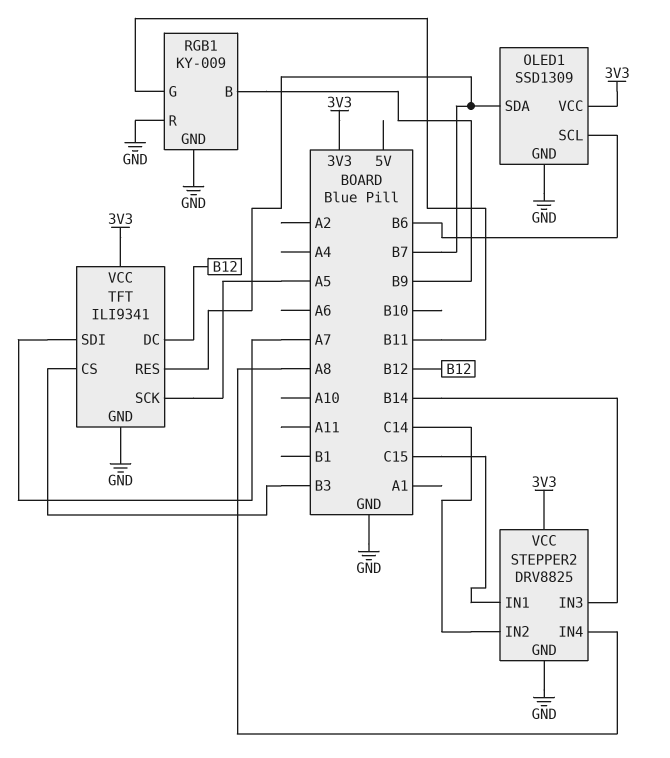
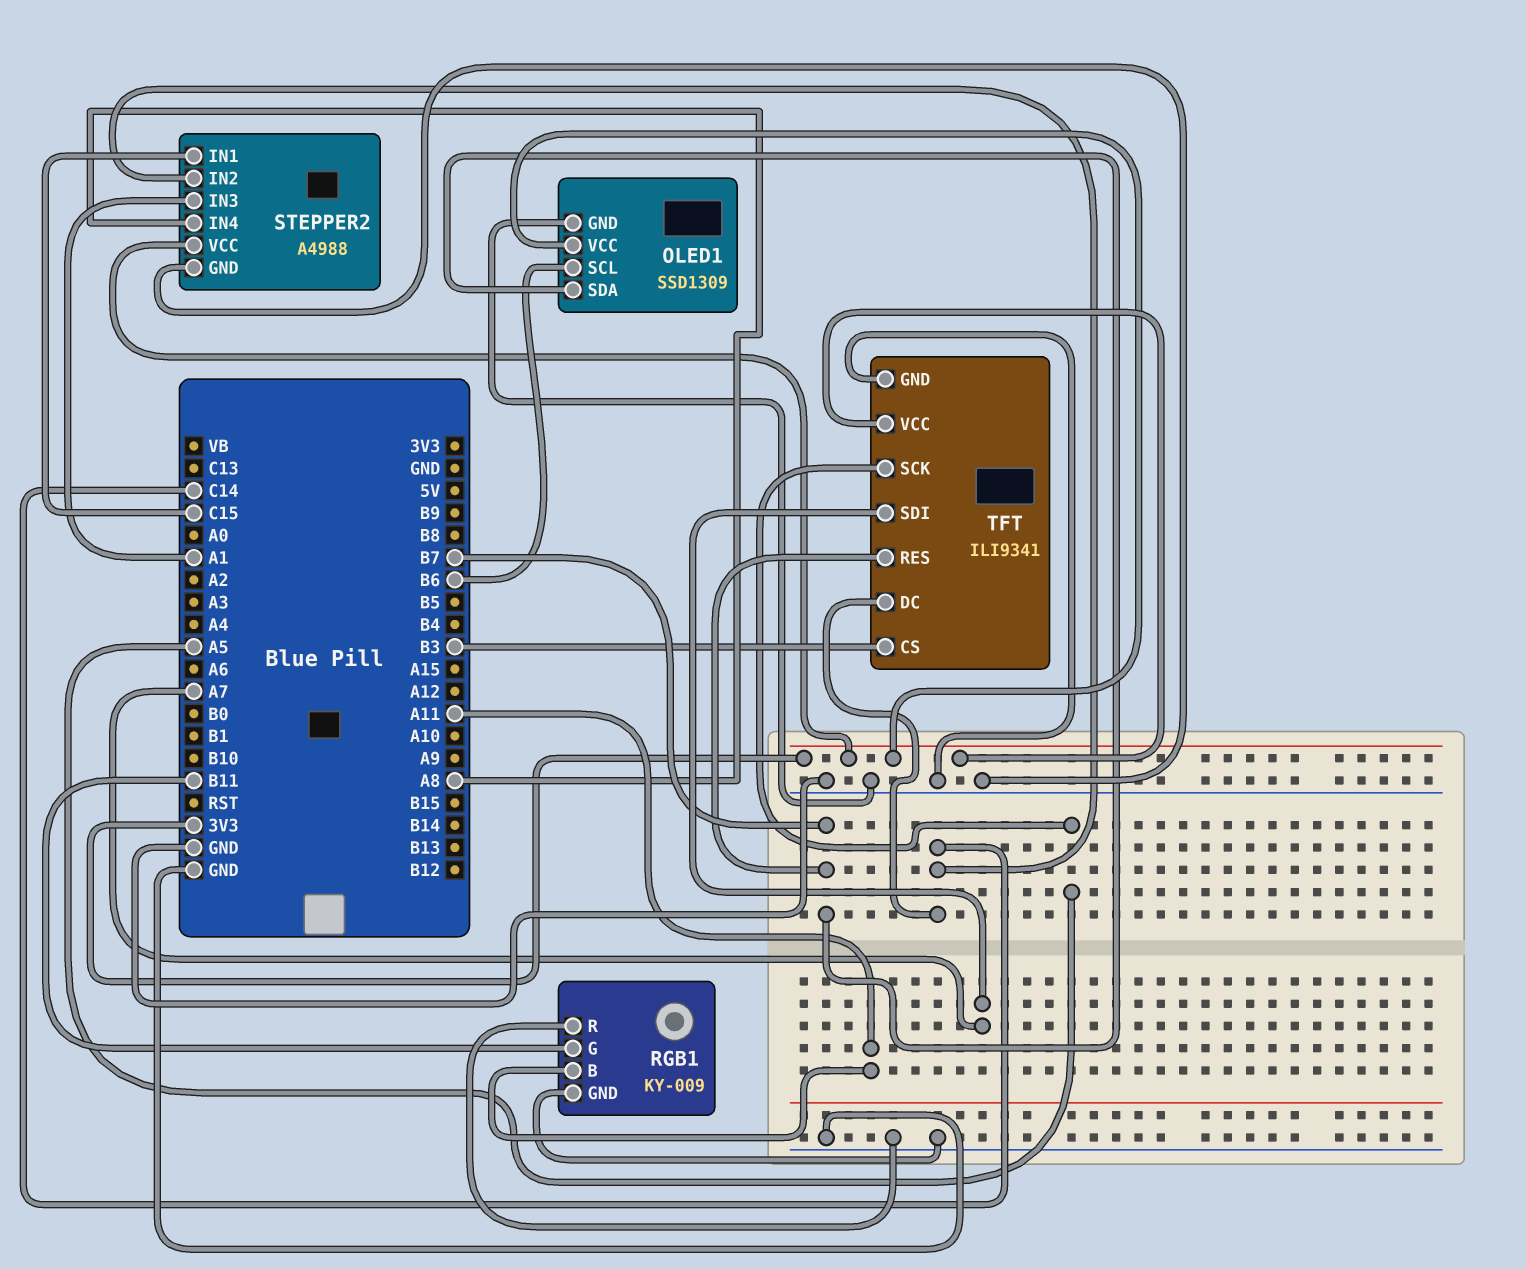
RGB1 pin B: B9 -> A11
STEPPER2: DRV8825 -> A4988
STEPPER2 pin IN3: B14 -> A1
TFT pin DC: B12 -> C14

